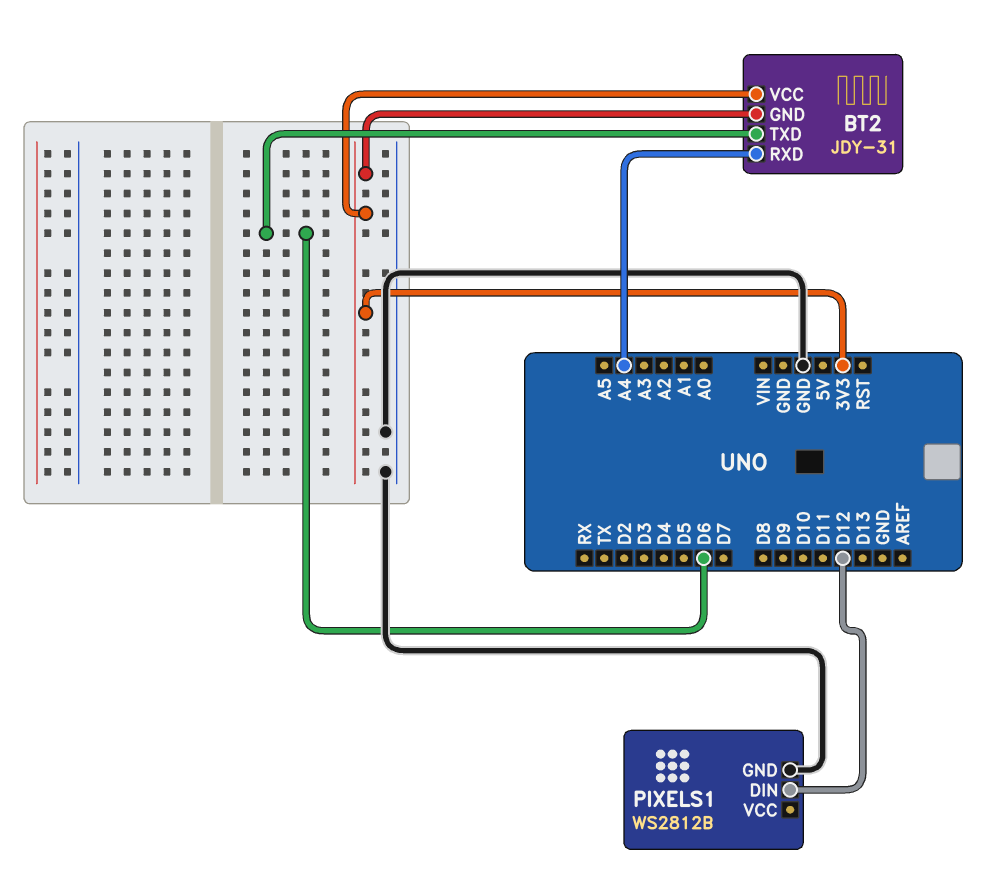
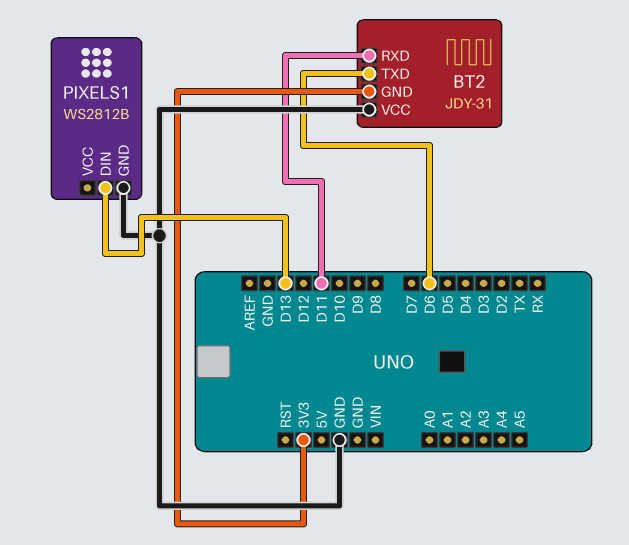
BT2 pin RXD: A4 -> D11
BT2 pin VCC: 3V3 -> GND
PIXELS1 pin DIN: D12 -> D13

